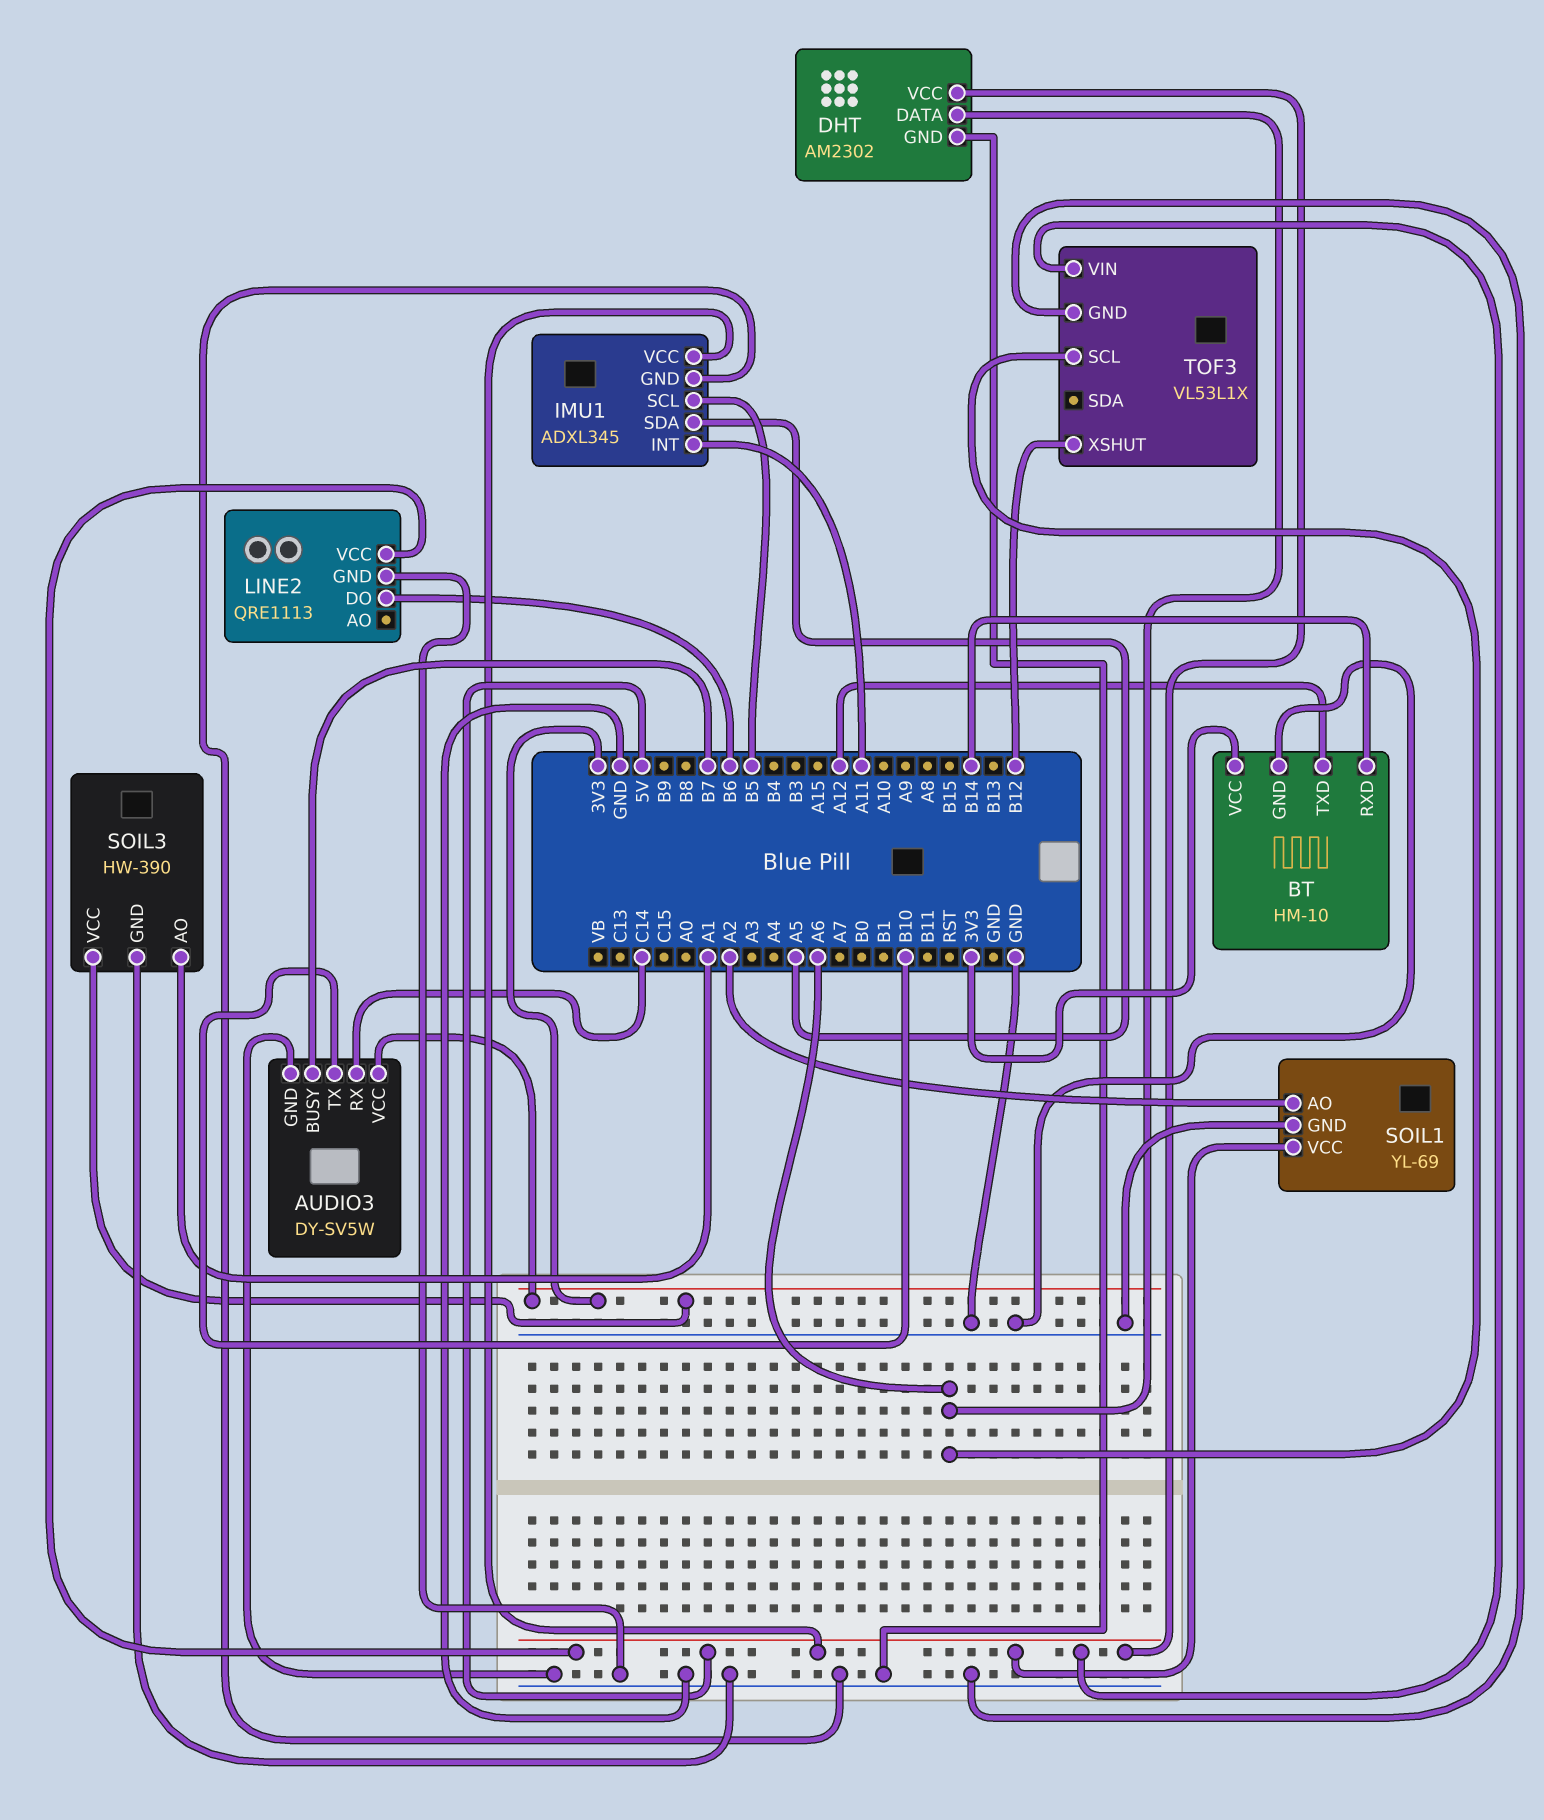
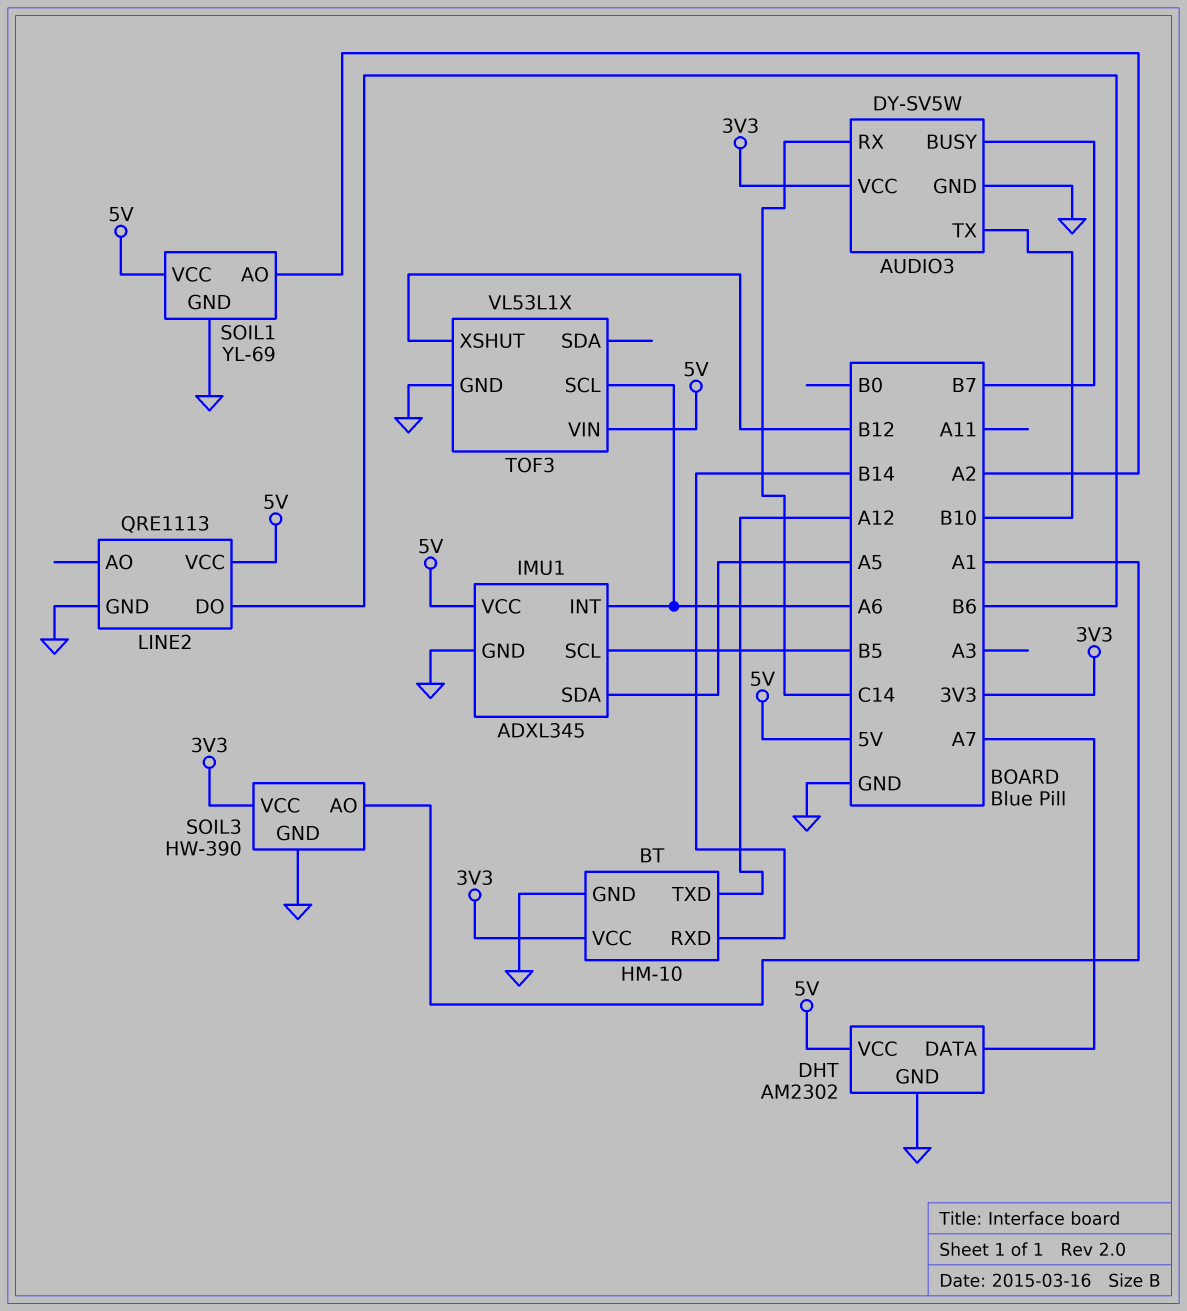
DHT pin DATA: A6 -> A7
IMU1 pin INT: A11 -> A6

